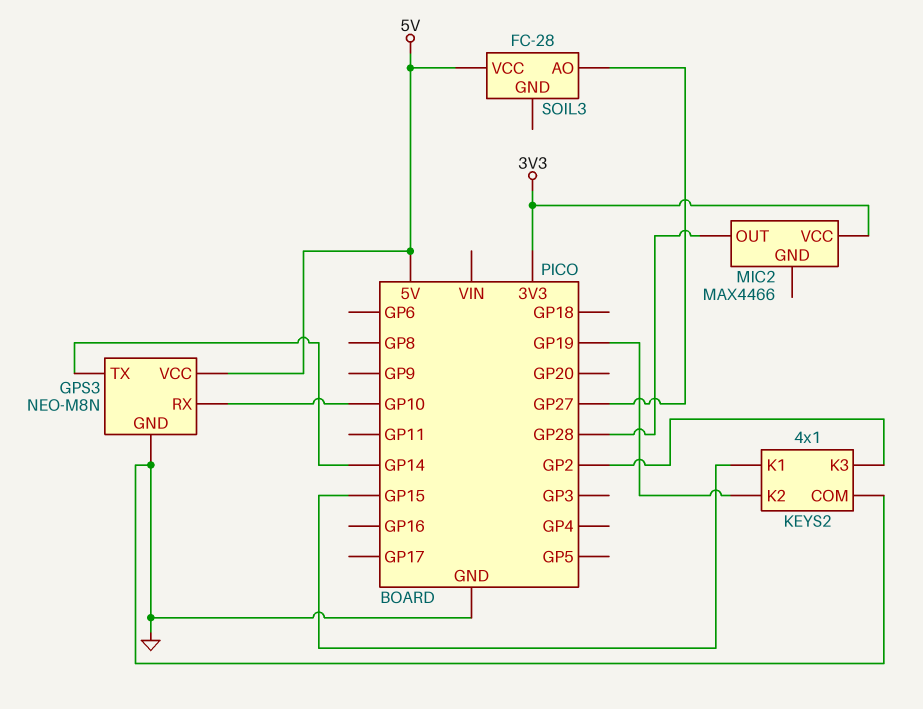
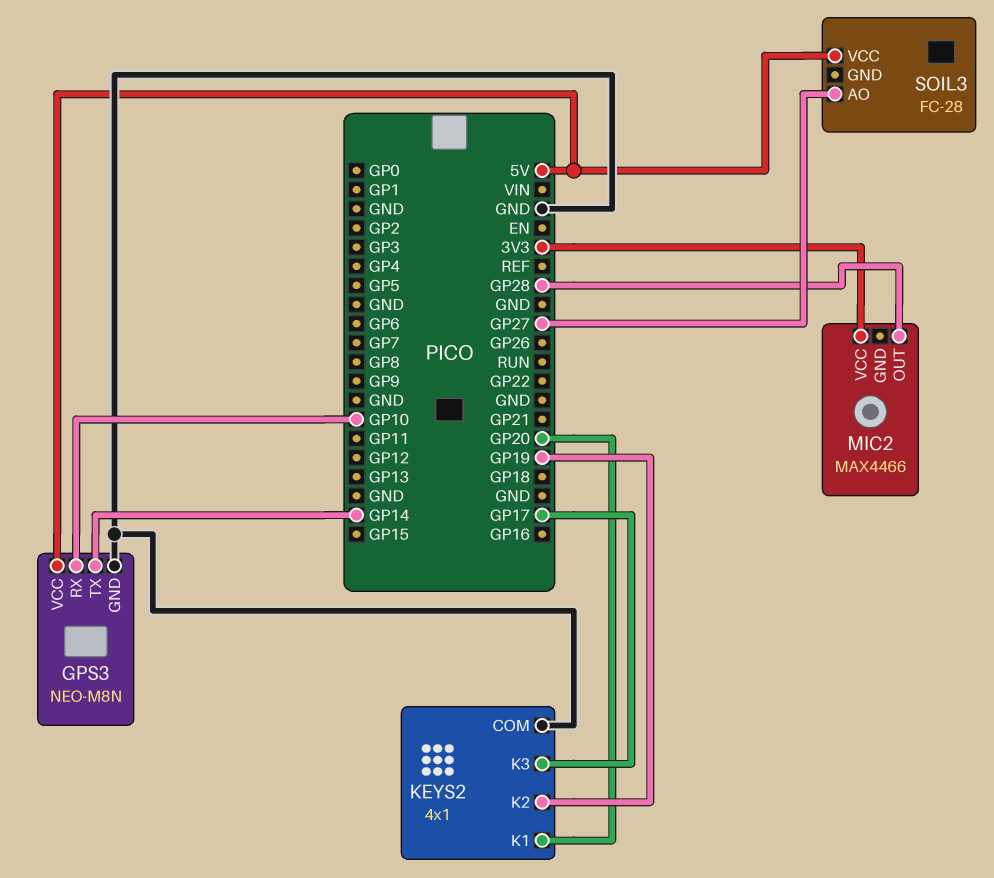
KEYS2 pin K1: GP15 -> GP20
KEYS2 pin K3: GP2 -> GP17

